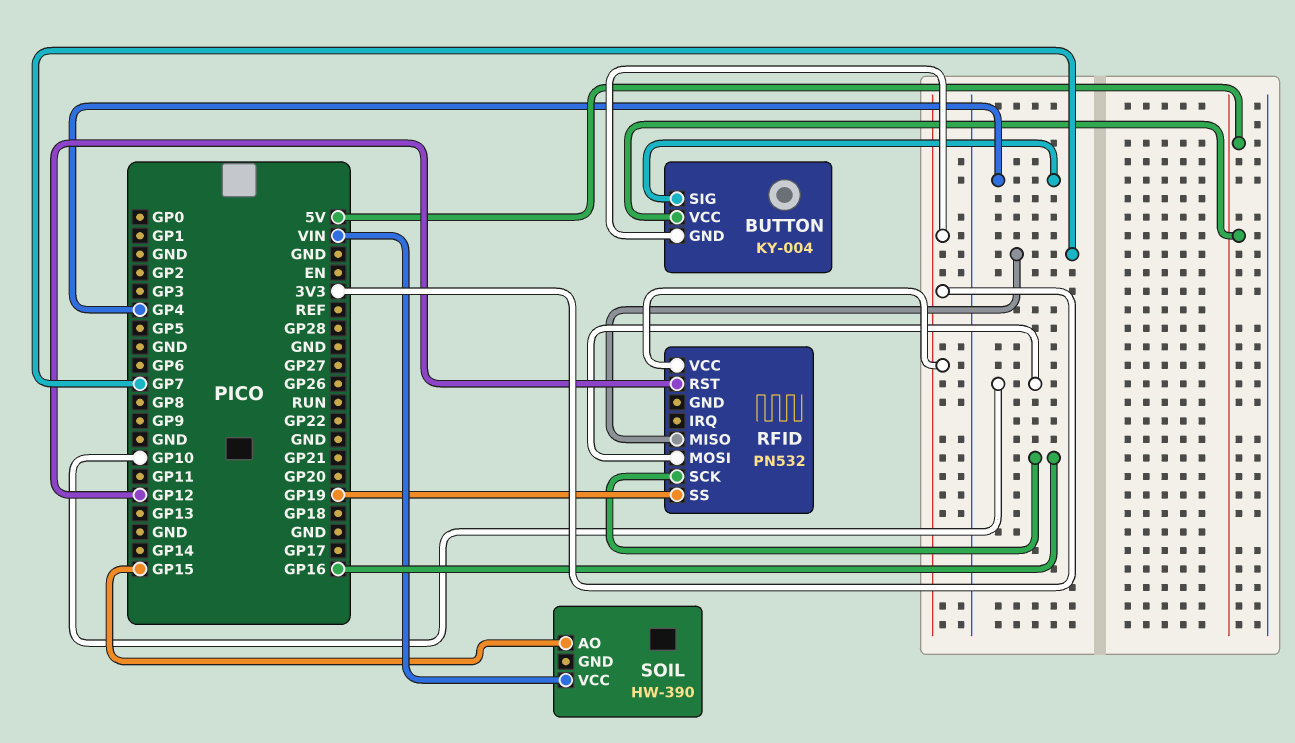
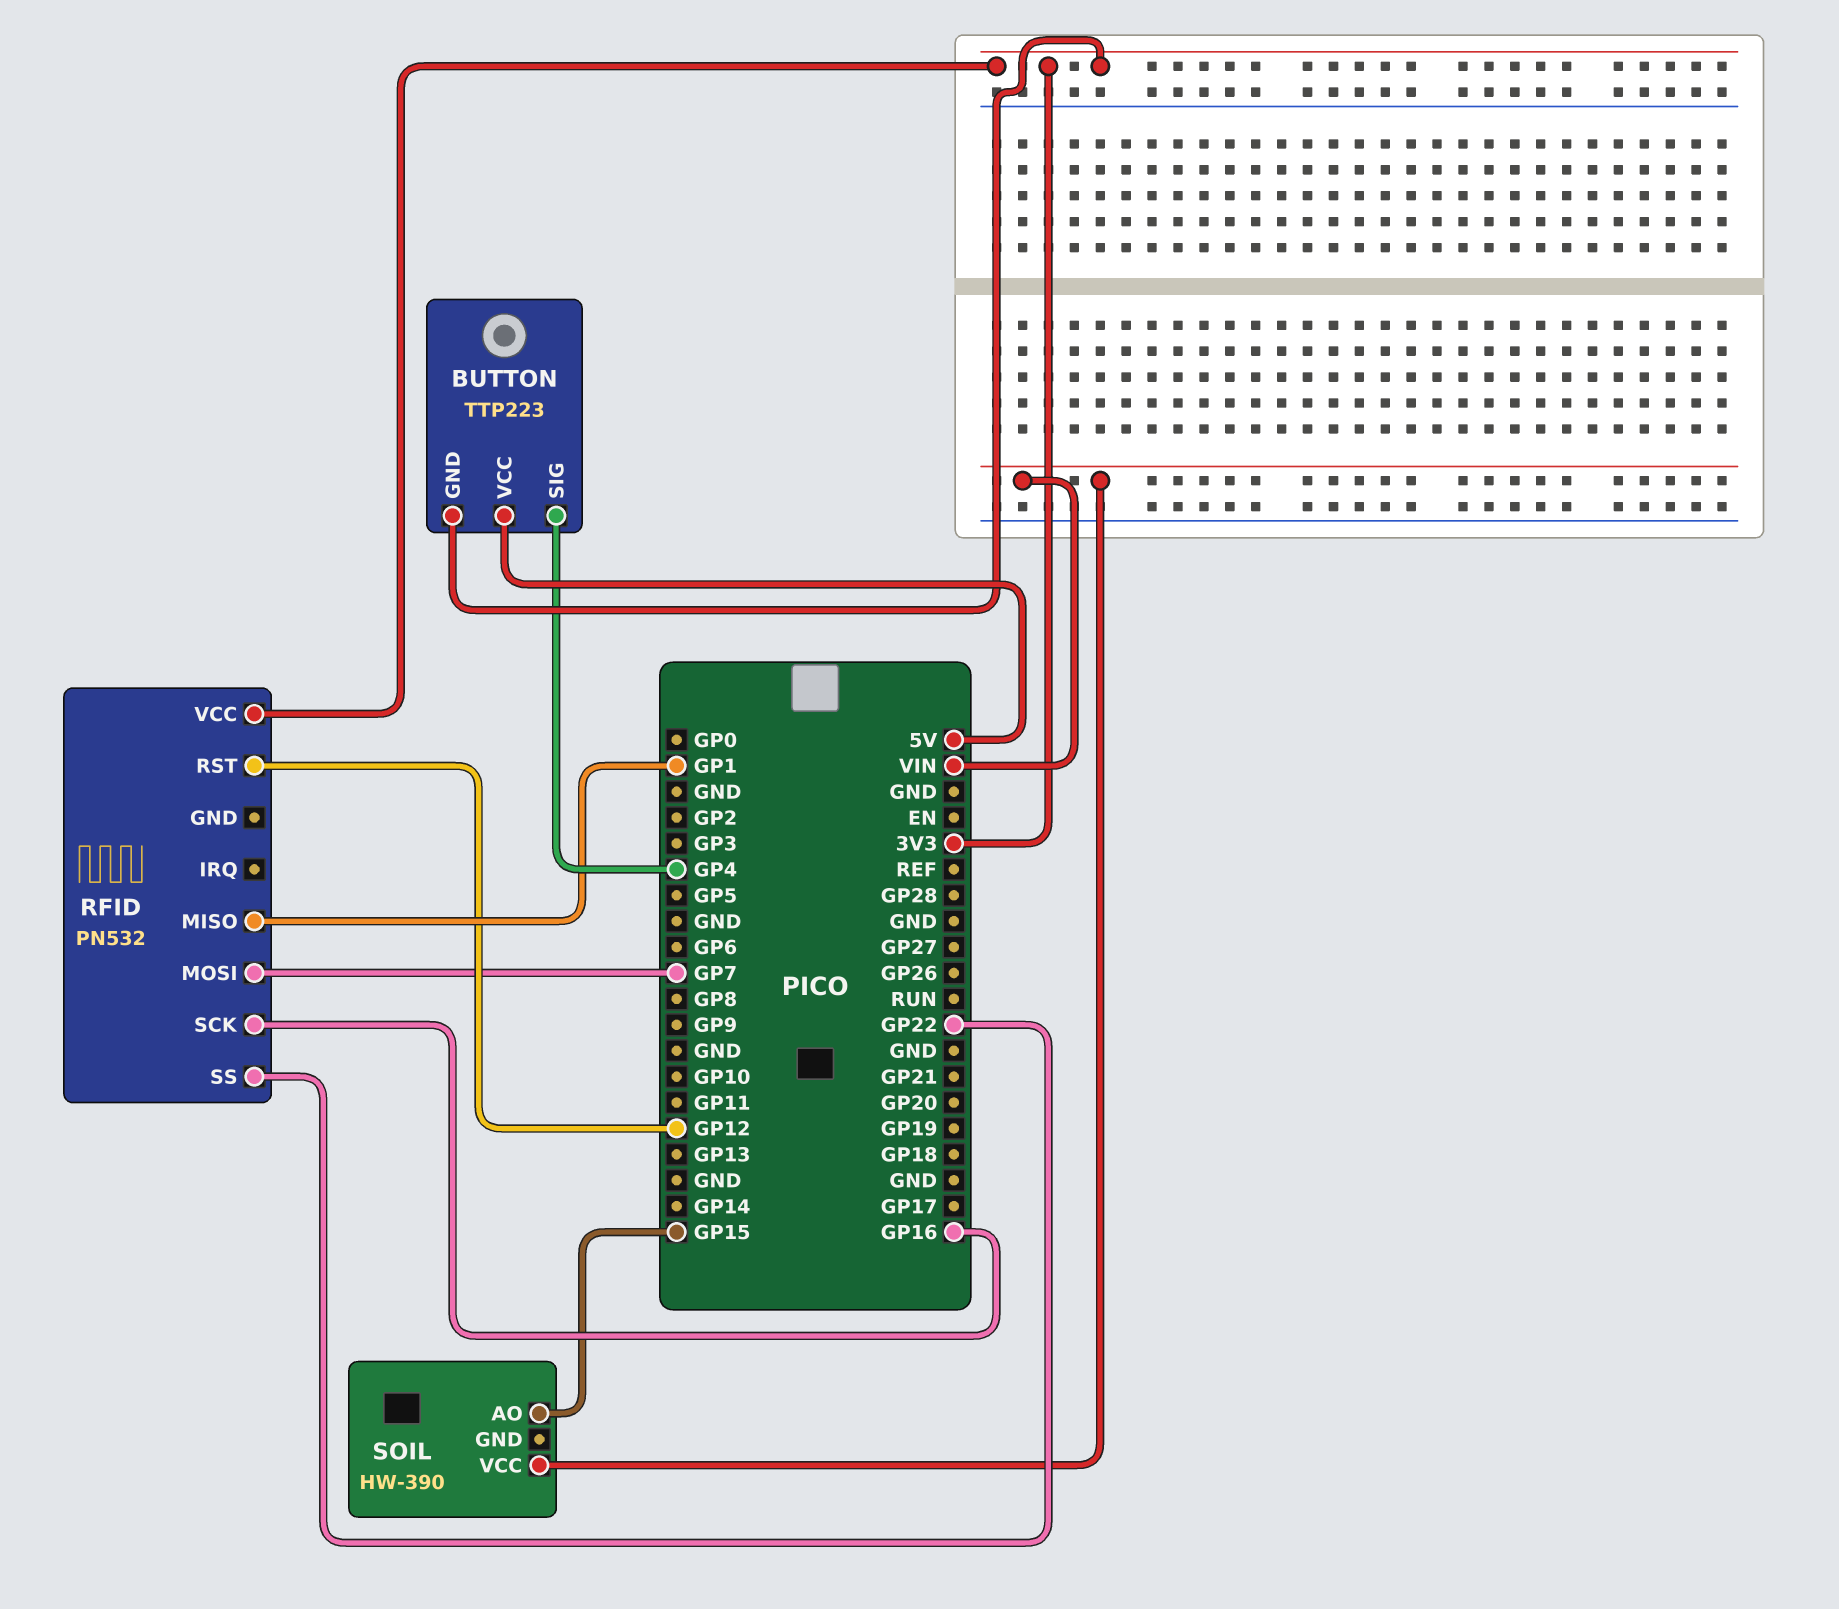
BUTTON: KY-004 -> TTP223
RFID pin MISO: GP7 -> GP1
RFID pin MOSI: GP10 -> GP7
RFID pin SS: GP19 -> GP22

